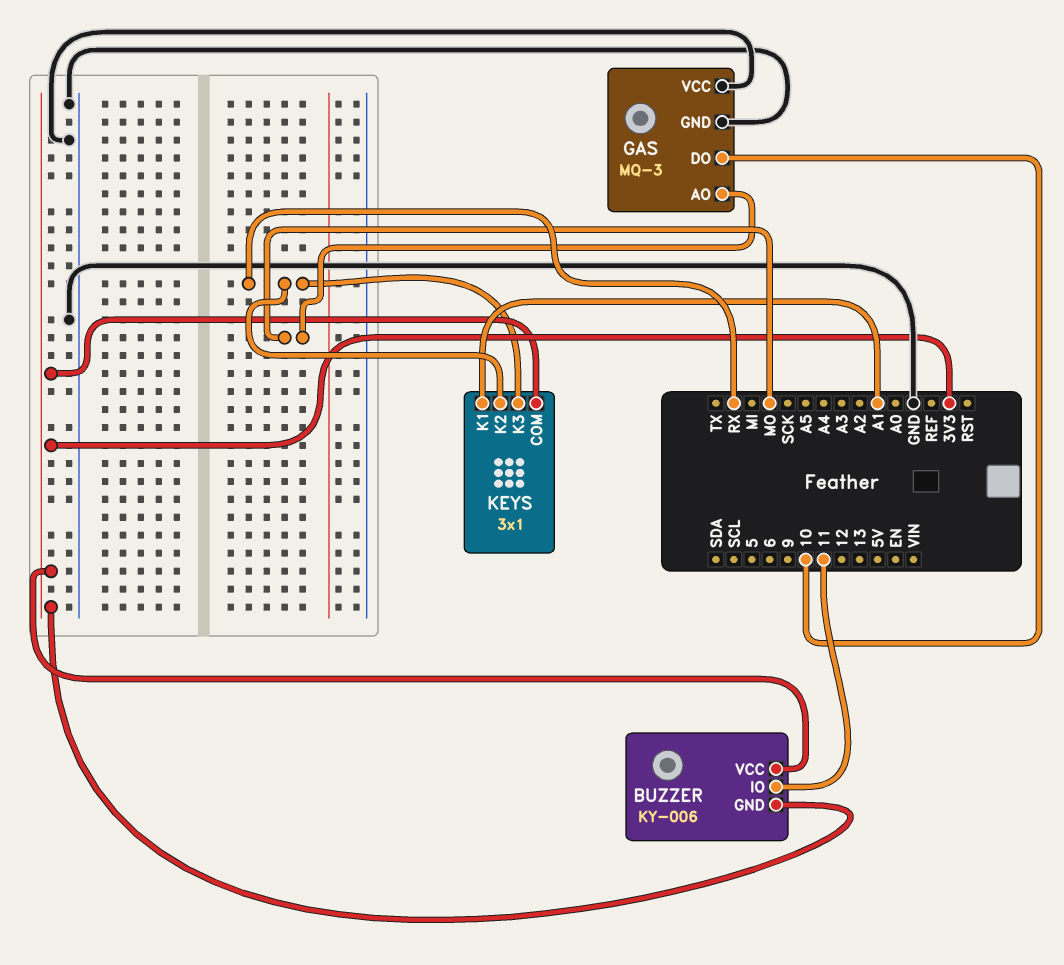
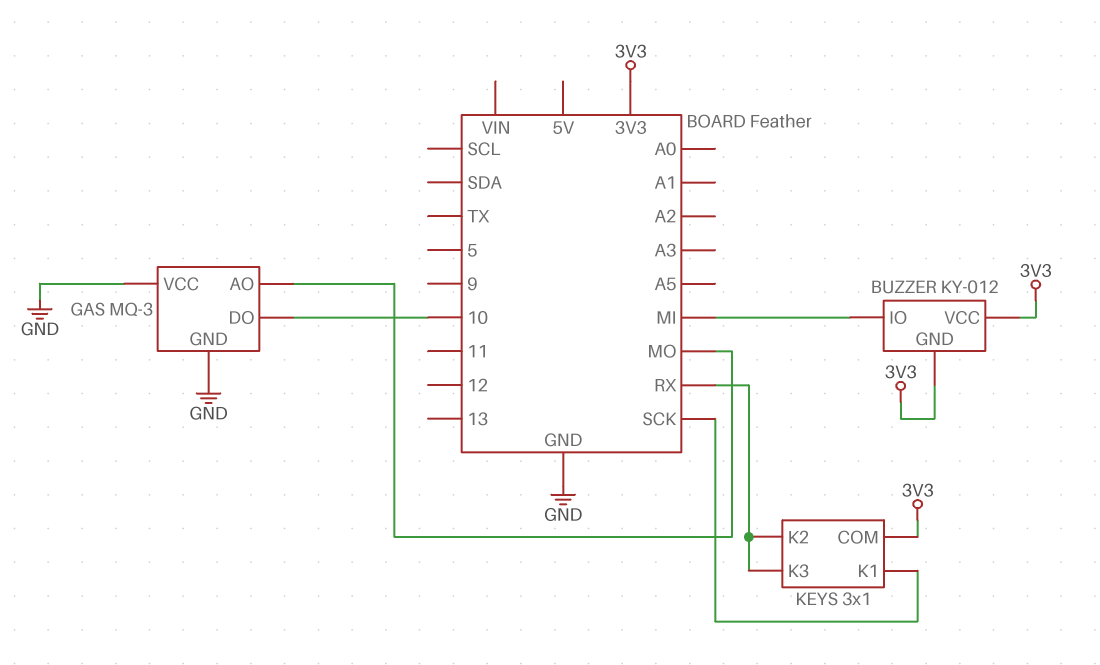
BUZZER: KY-006 -> KY-012
BUZZER pin IO: 11 -> MI
KEYS pin K1: A1 -> SCK

